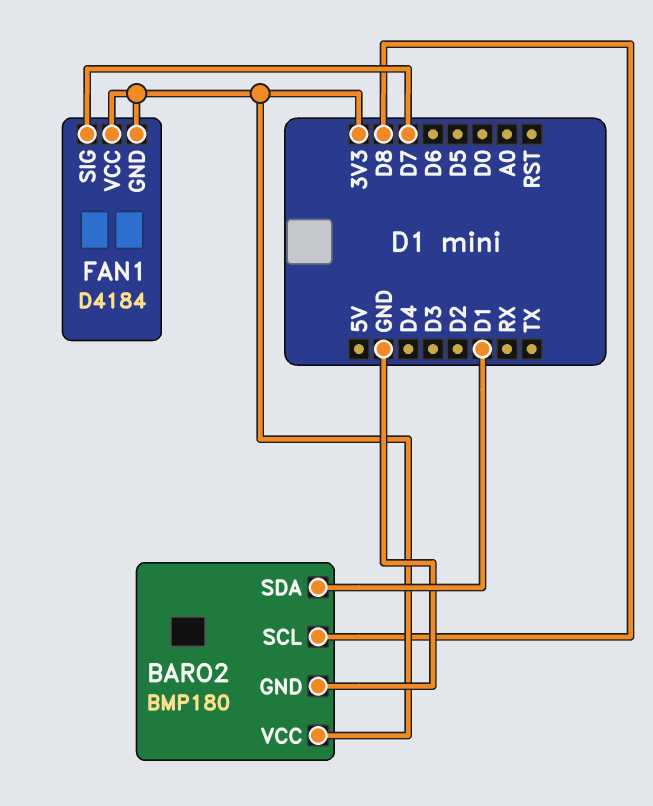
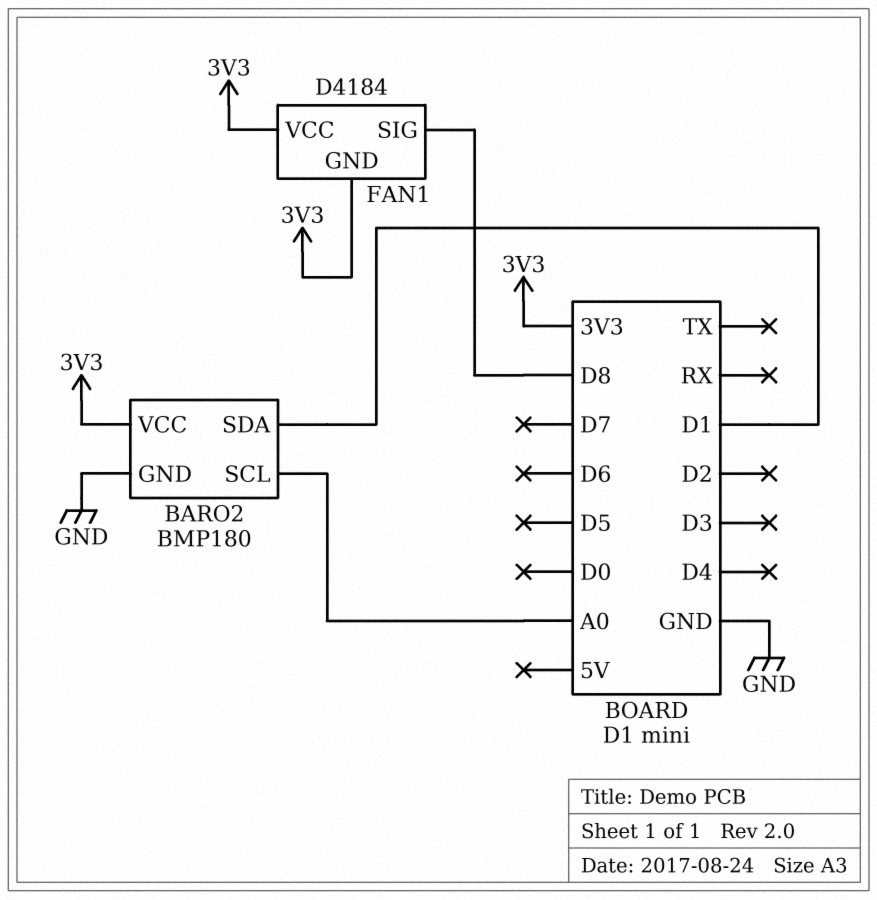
BARO2 pin SCL: D8 -> A0
FAN1 pin SIG: D7 -> D8

